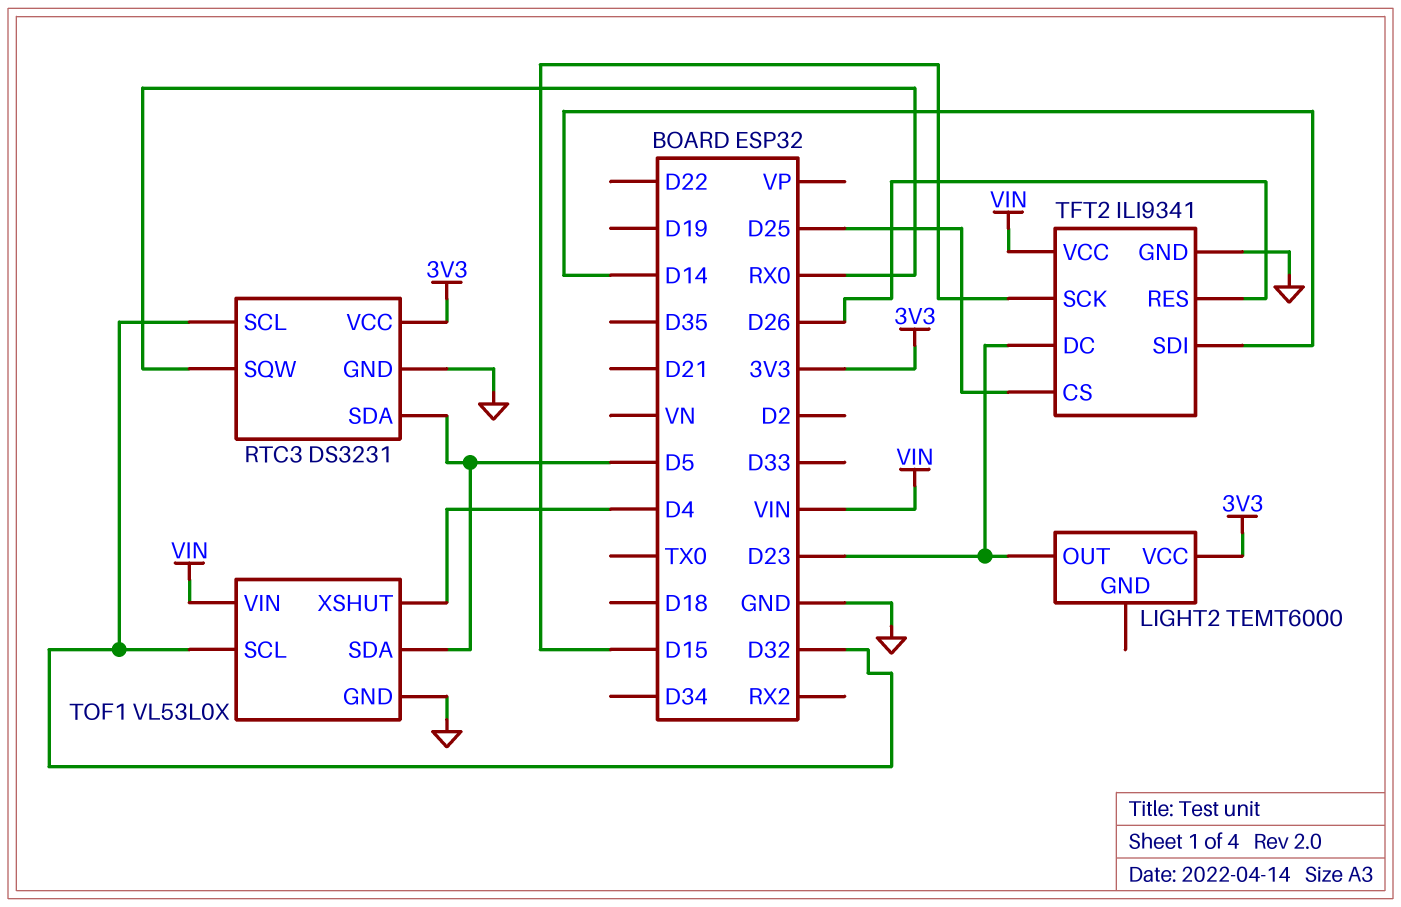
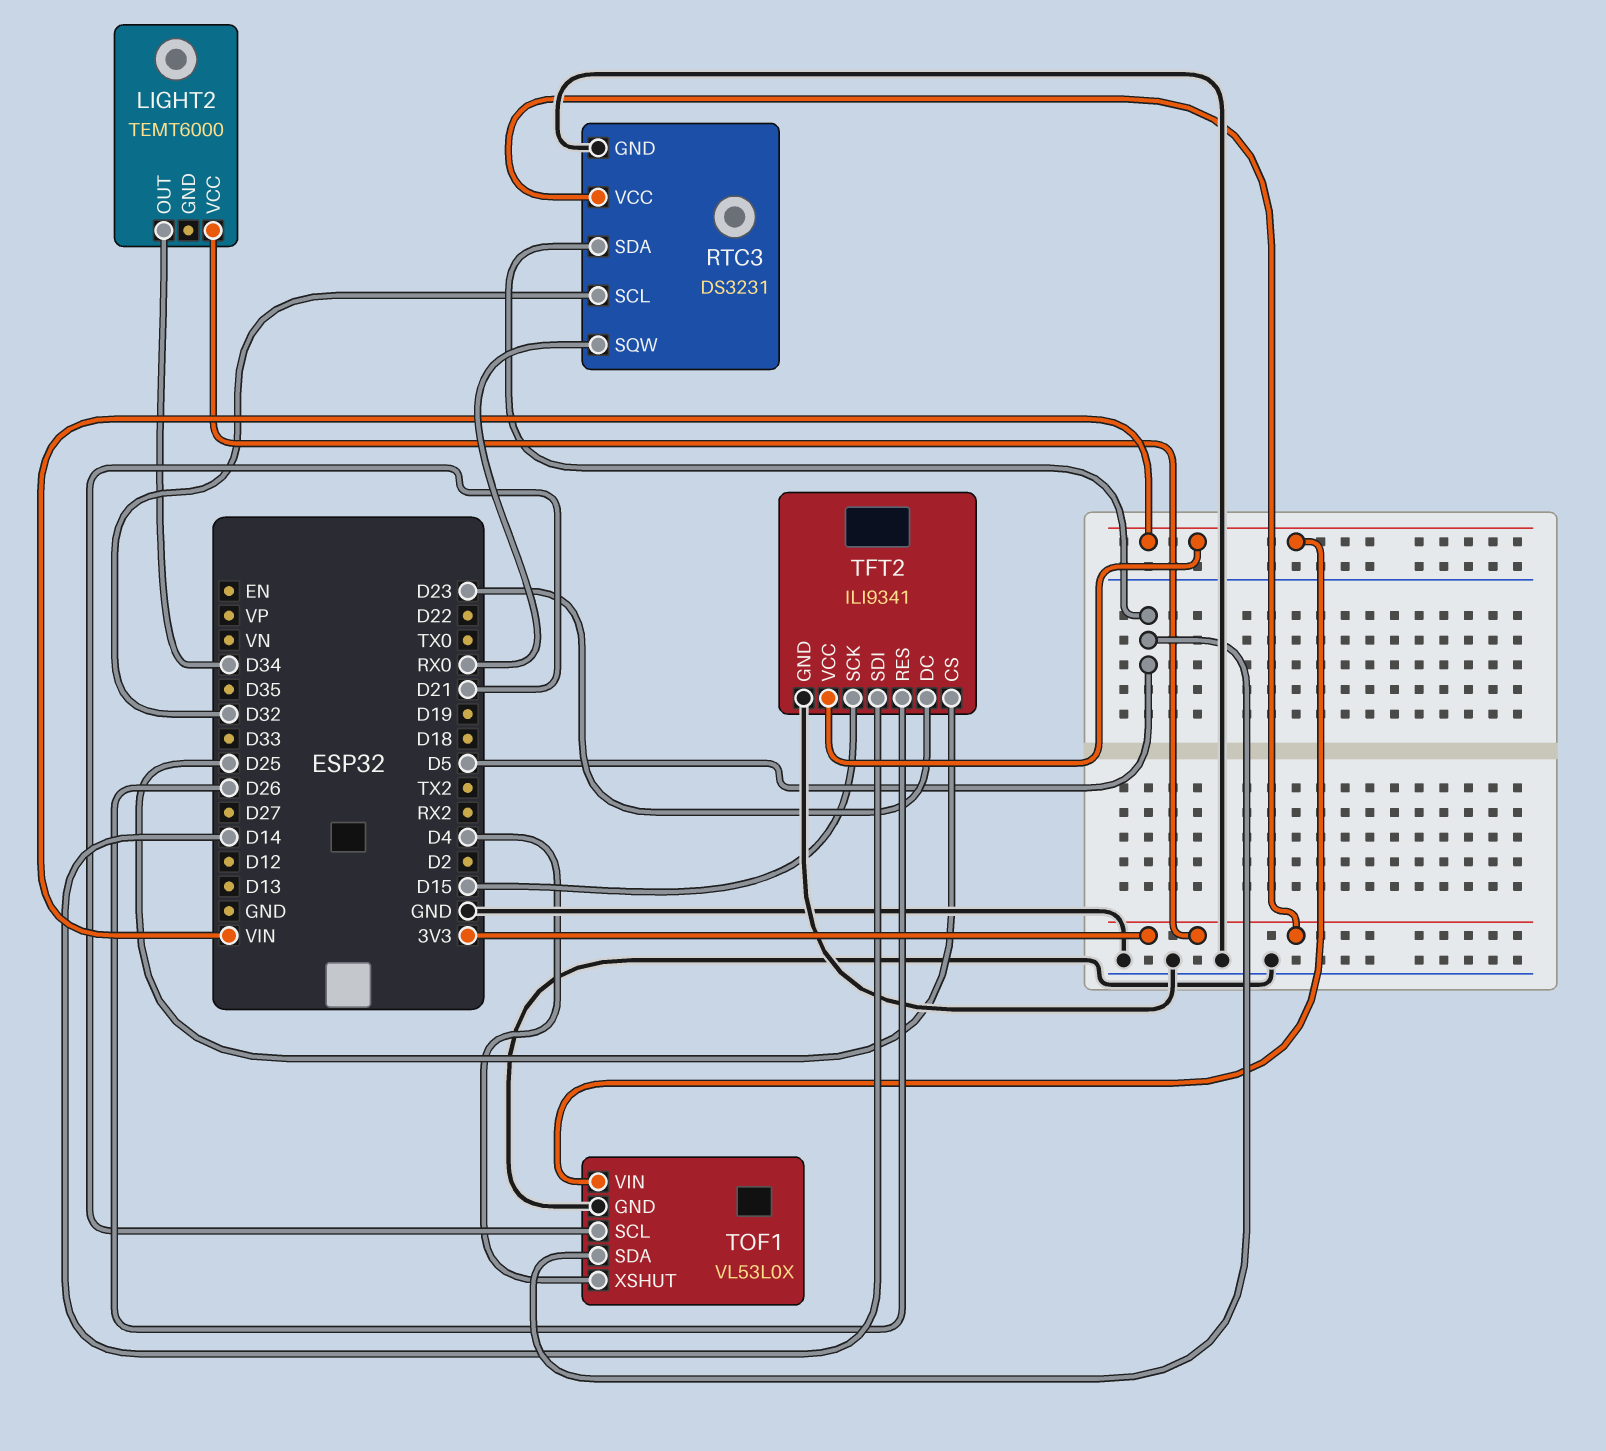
LIGHT2 pin OUT: D23 -> D34
TOF1 pin SCL: D32 -> D21

